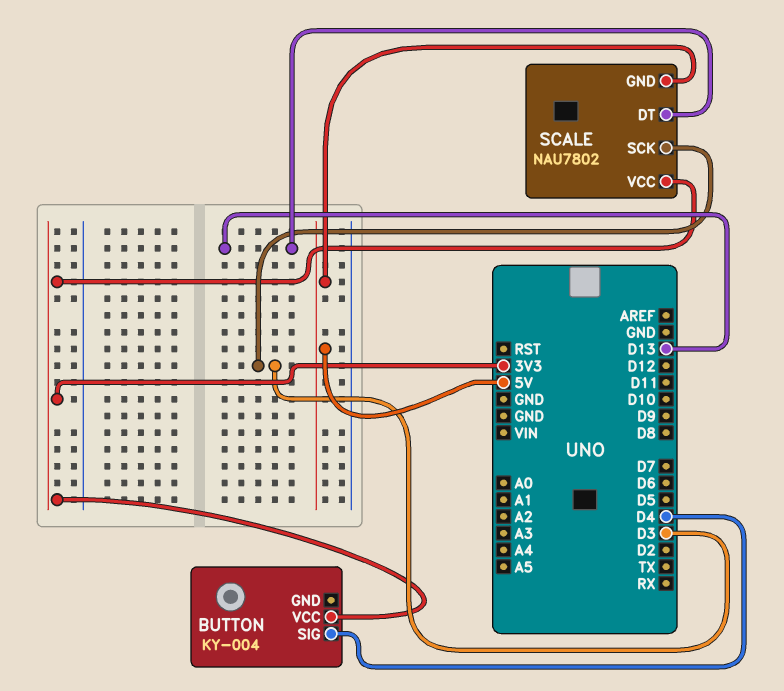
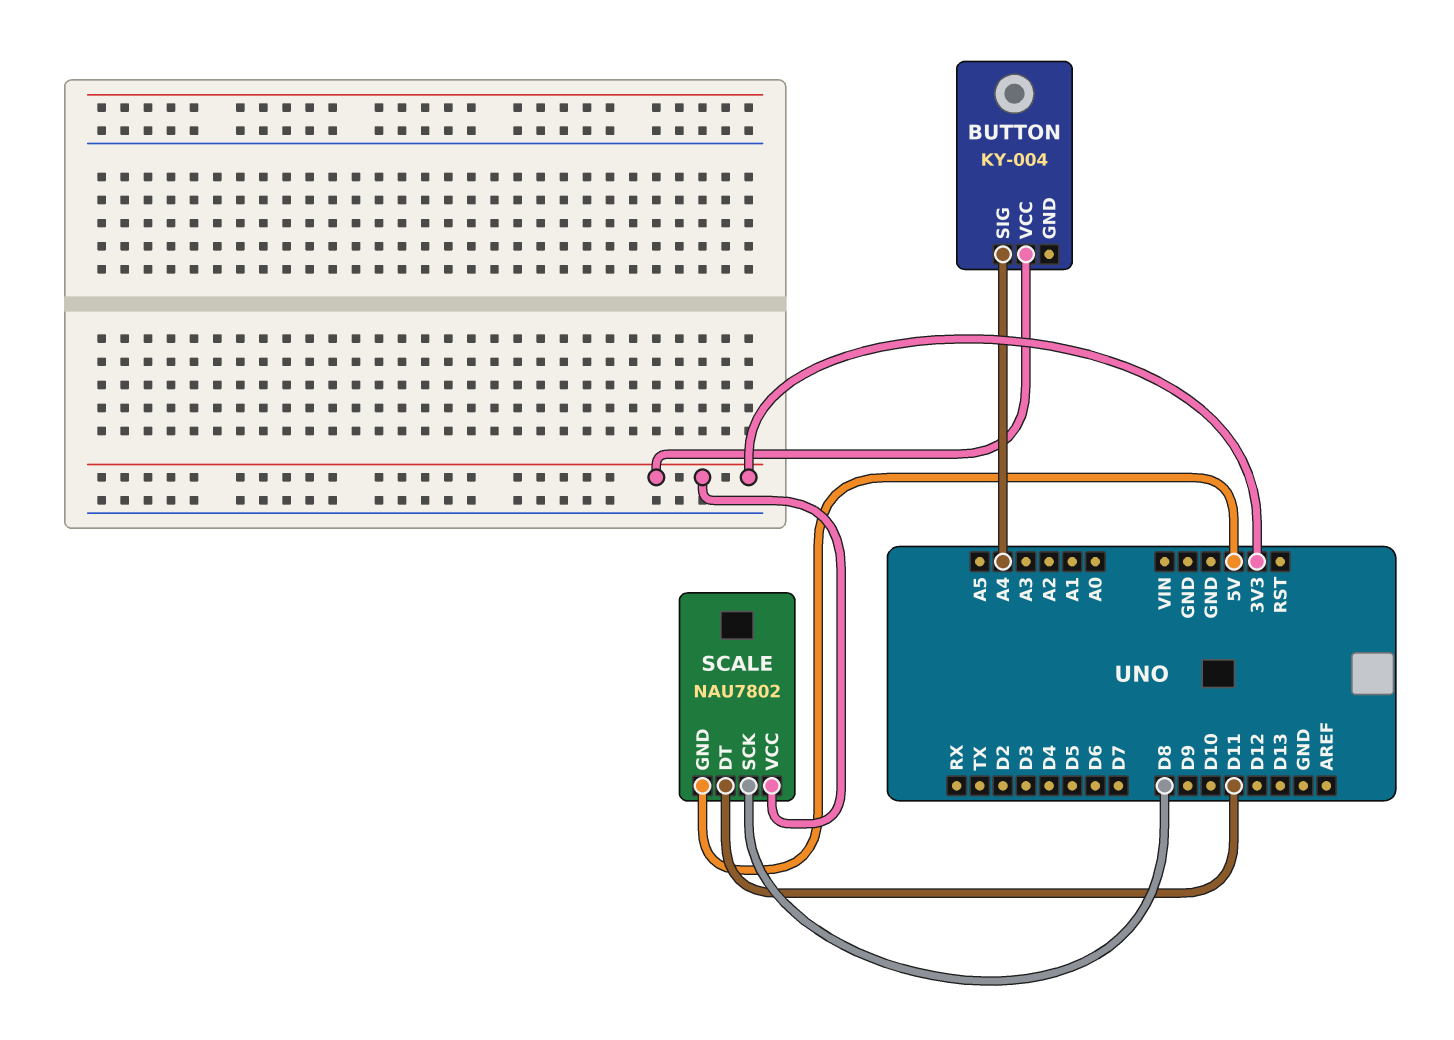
BUTTON pin SIG: D4 -> A4
SCALE pin DT: D13 -> D11
SCALE pin SCK: D3 -> D8

